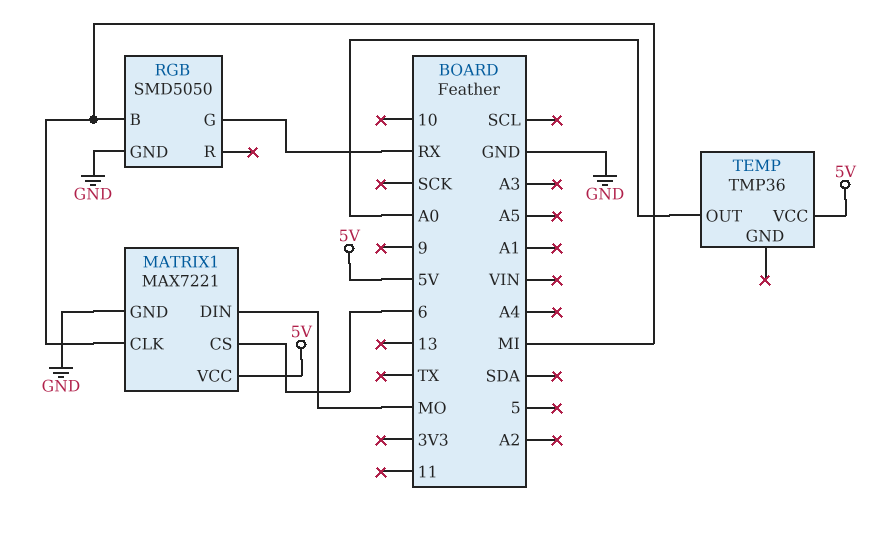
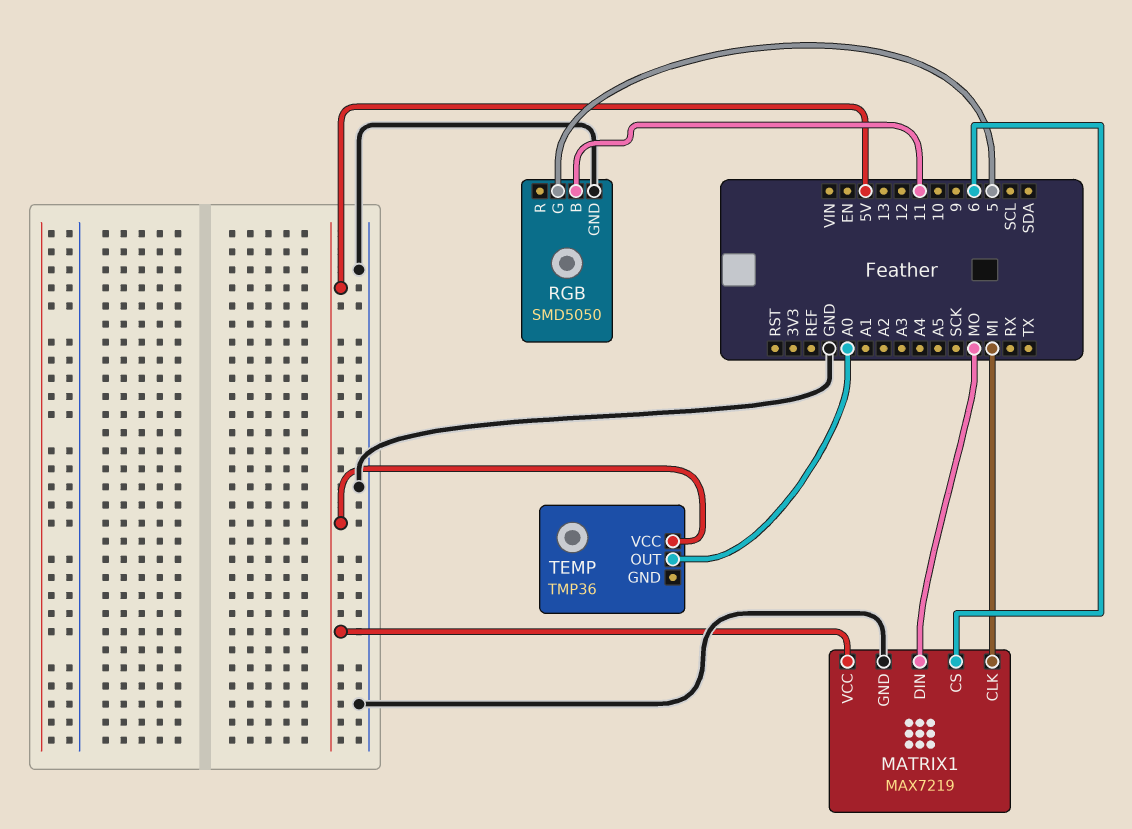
MATRIX1: MAX7221 -> MAX7219
RGB pin B: MI -> 11
RGB pin G: RX -> 5

